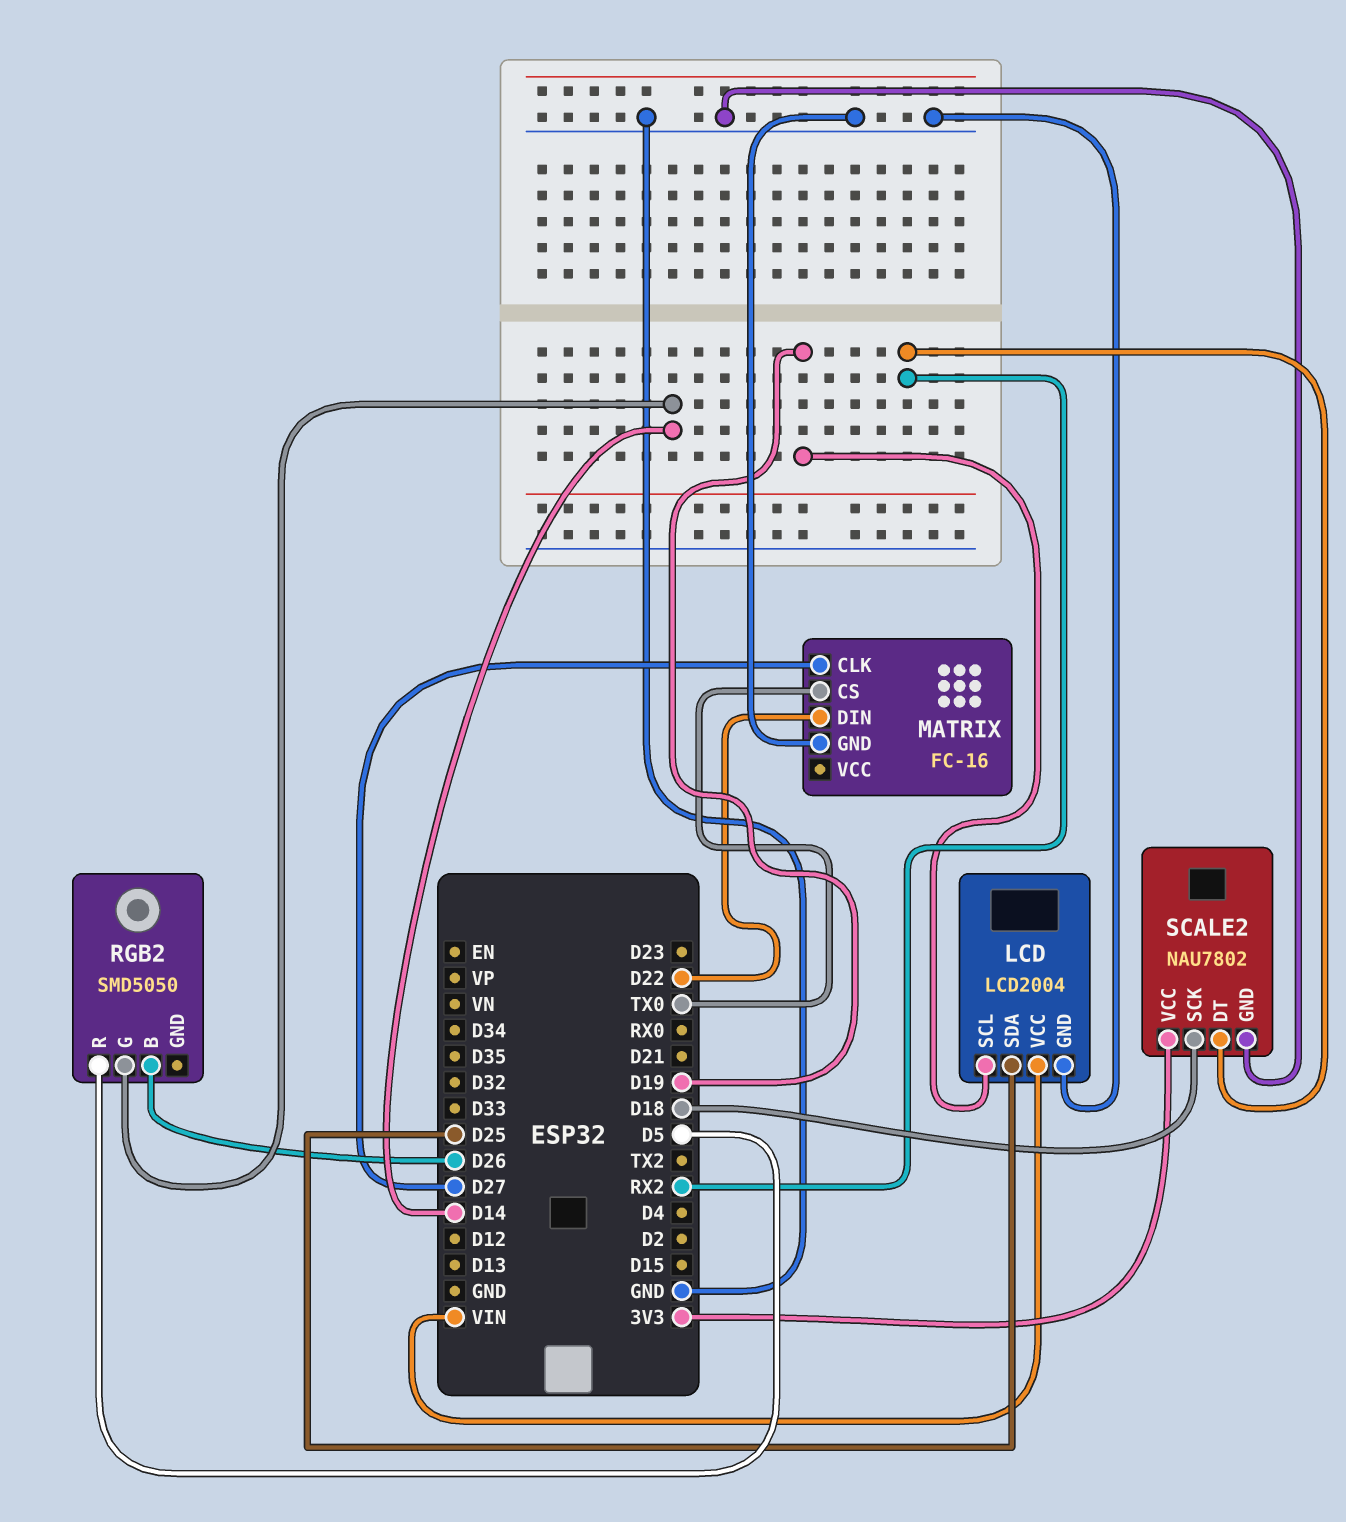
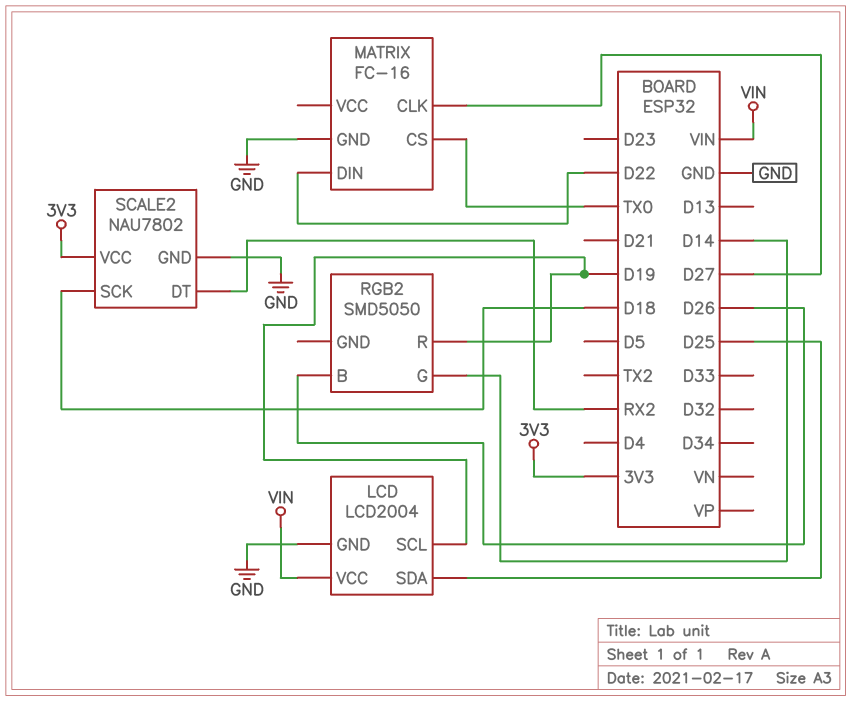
RGB2 pin R: D5 -> D19

